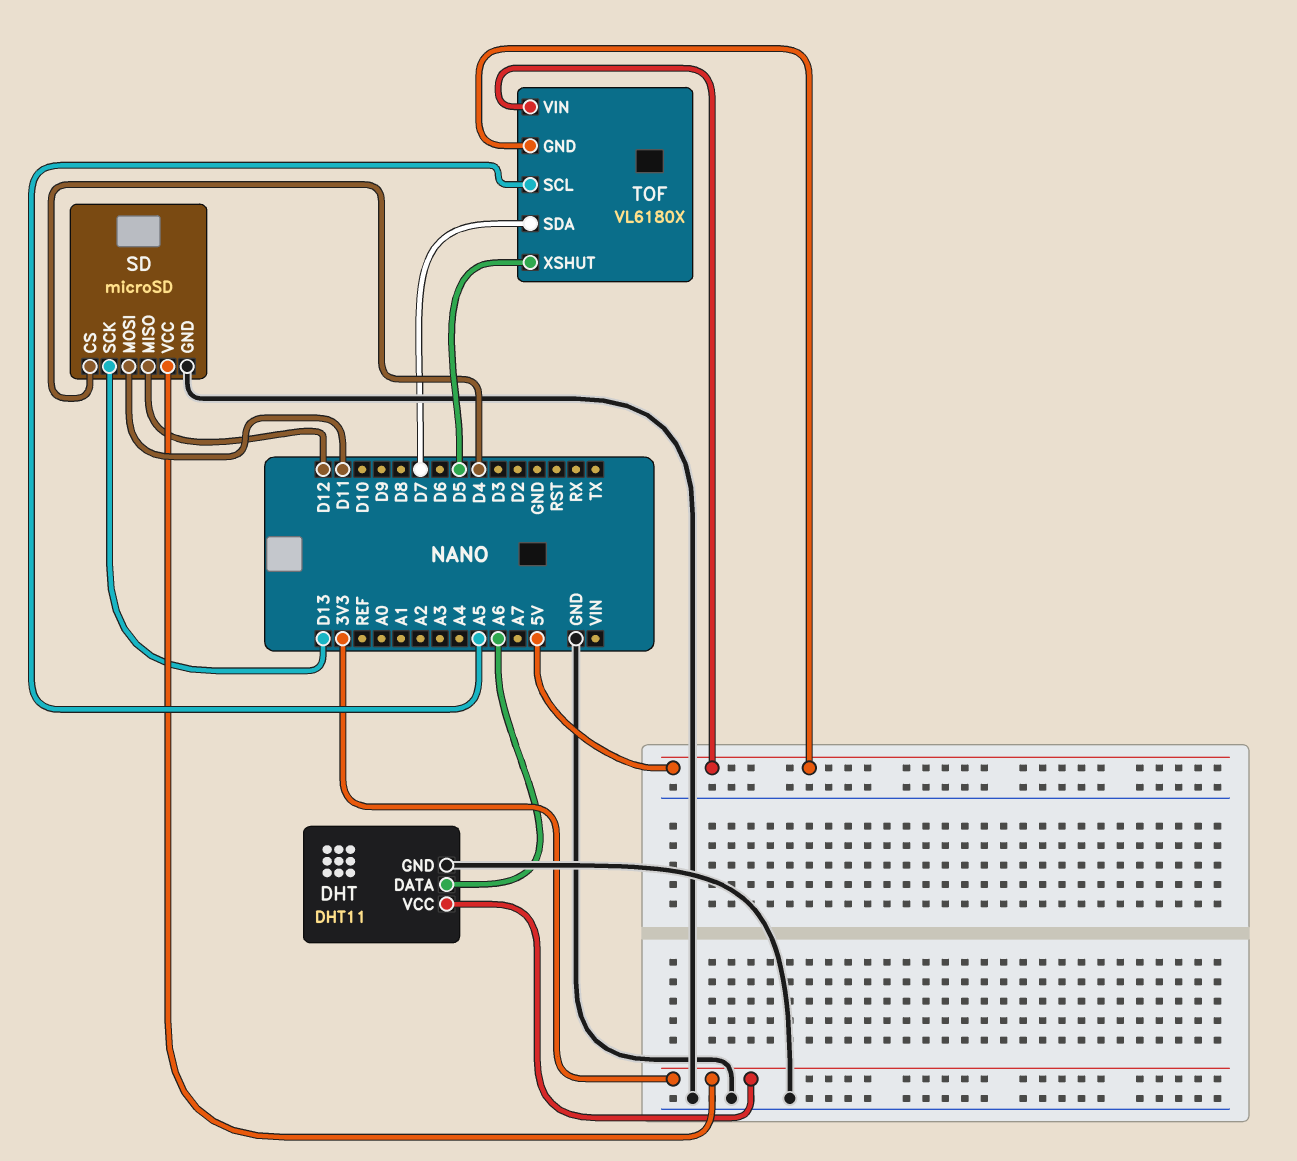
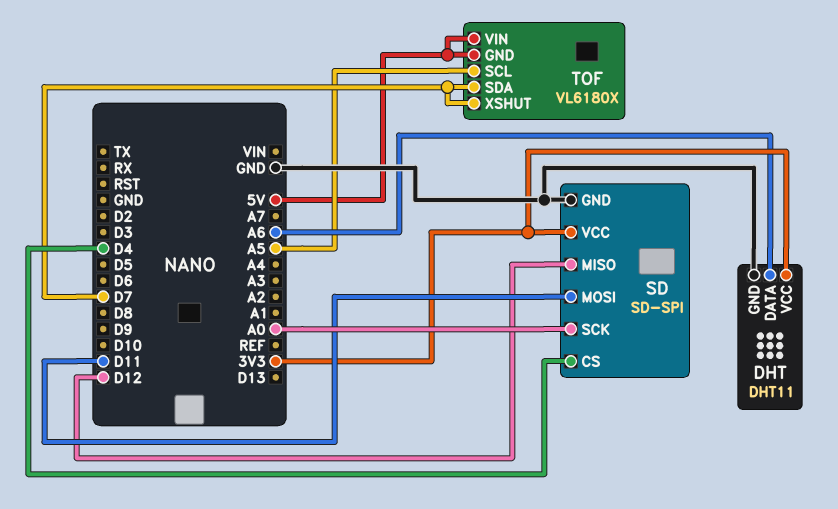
SD: microSD -> SD-SPI
SD pin SCK: D13 -> A0
TOF pin XSHUT: D5 -> D7

